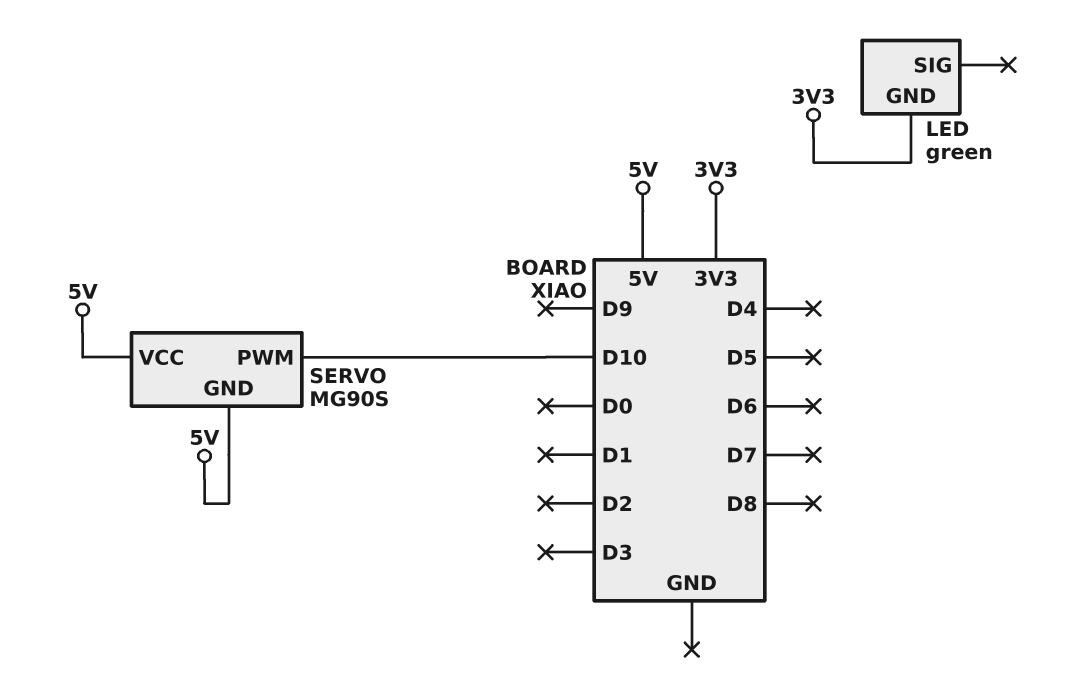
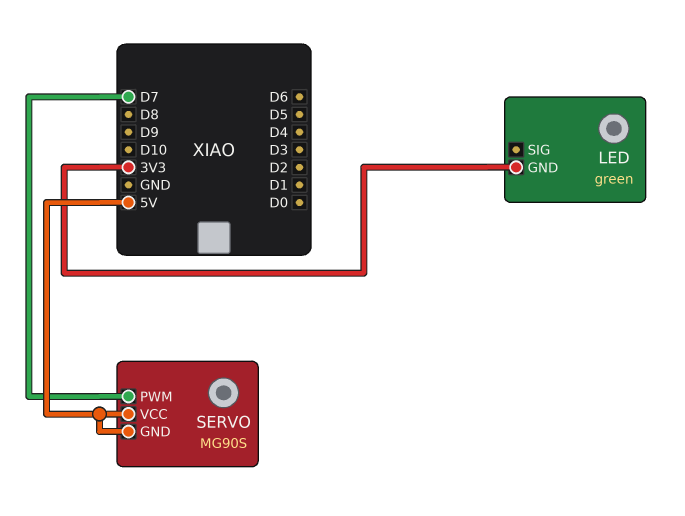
SERVO pin PWM: D10 -> D7

